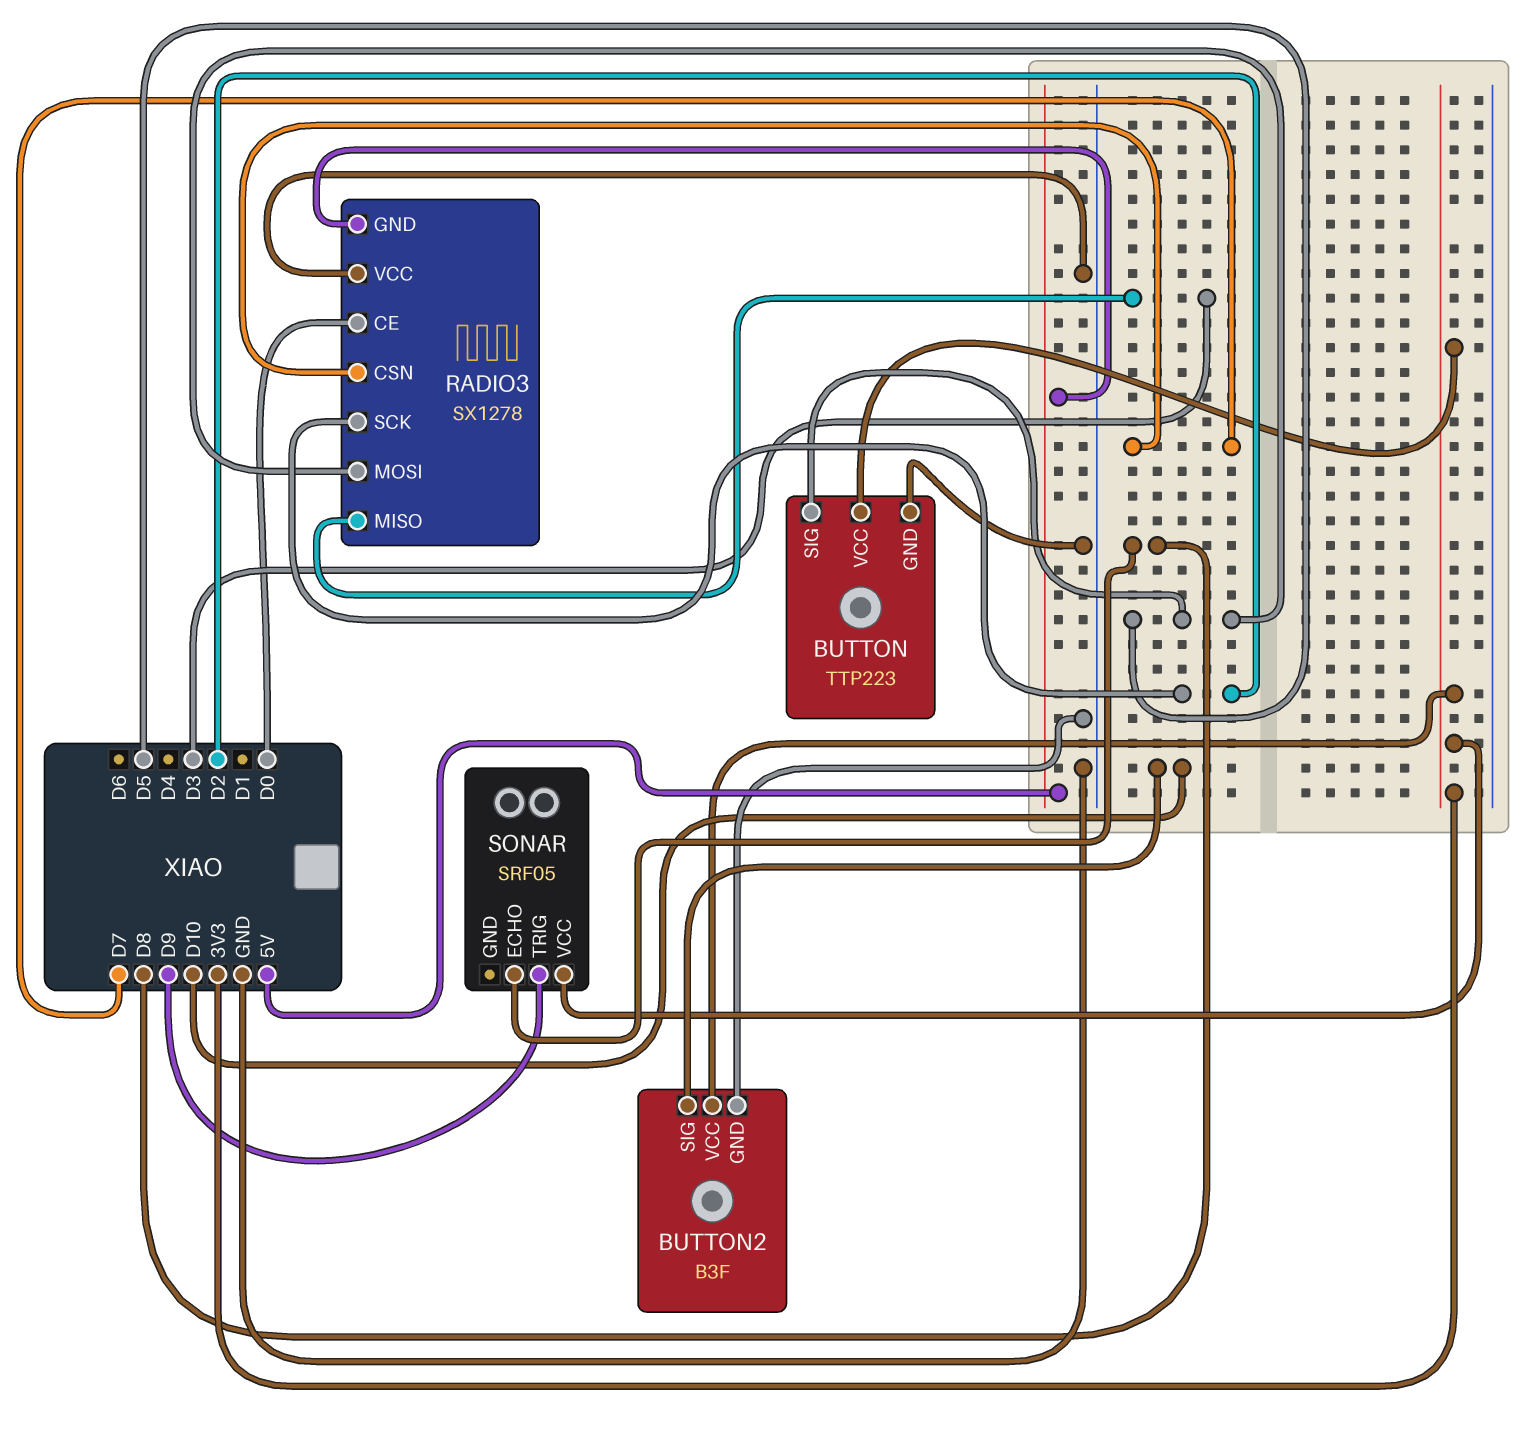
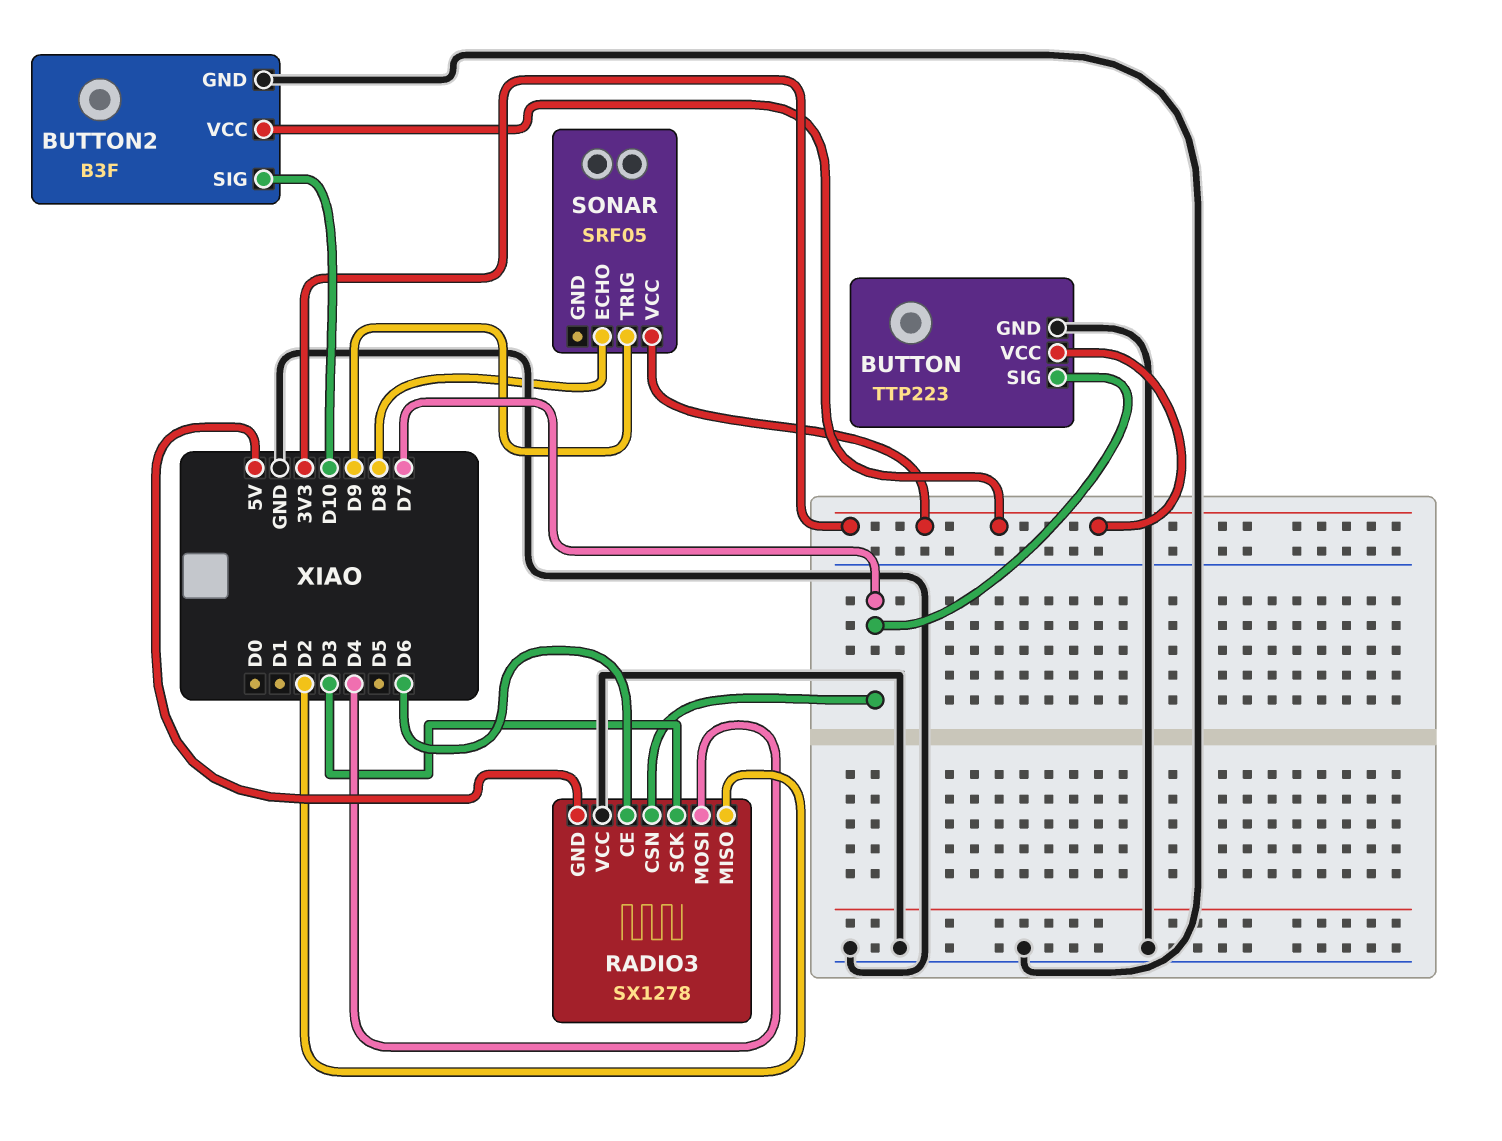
BUTTON pin SIG: D5 -> D7
RADIO3 pin CE: D0 -> D6
RADIO3 pin MISO: D3 -> D2
RADIO3 pin MOSI: D5 -> D4
RADIO3 pin SCK: D2 -> D3

